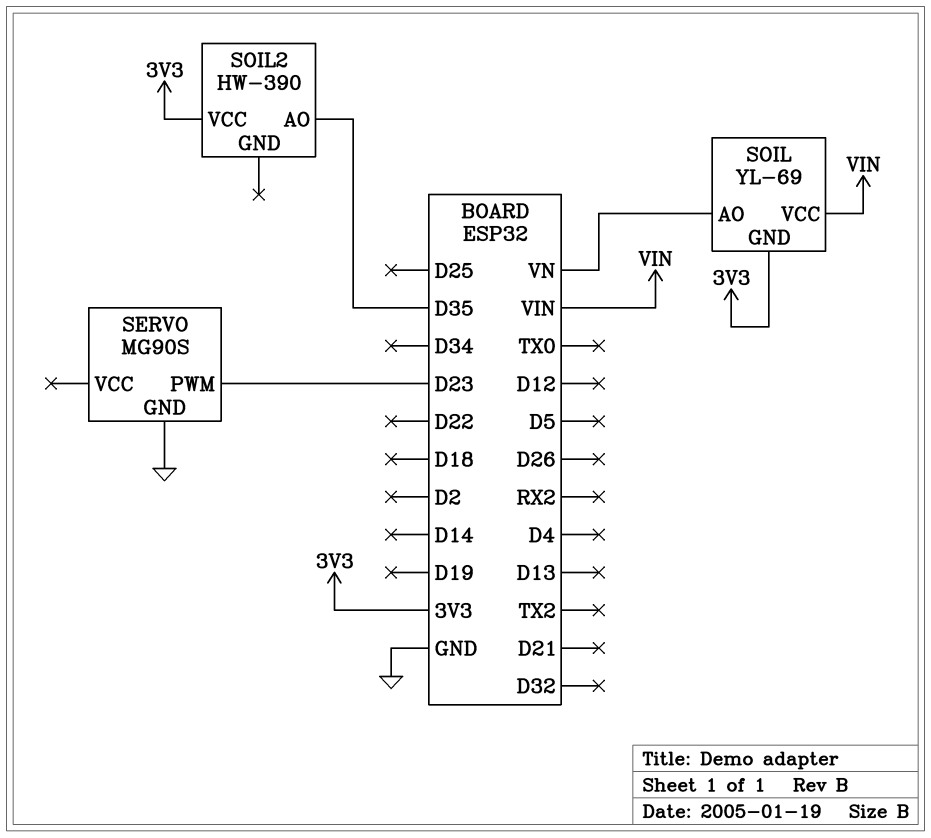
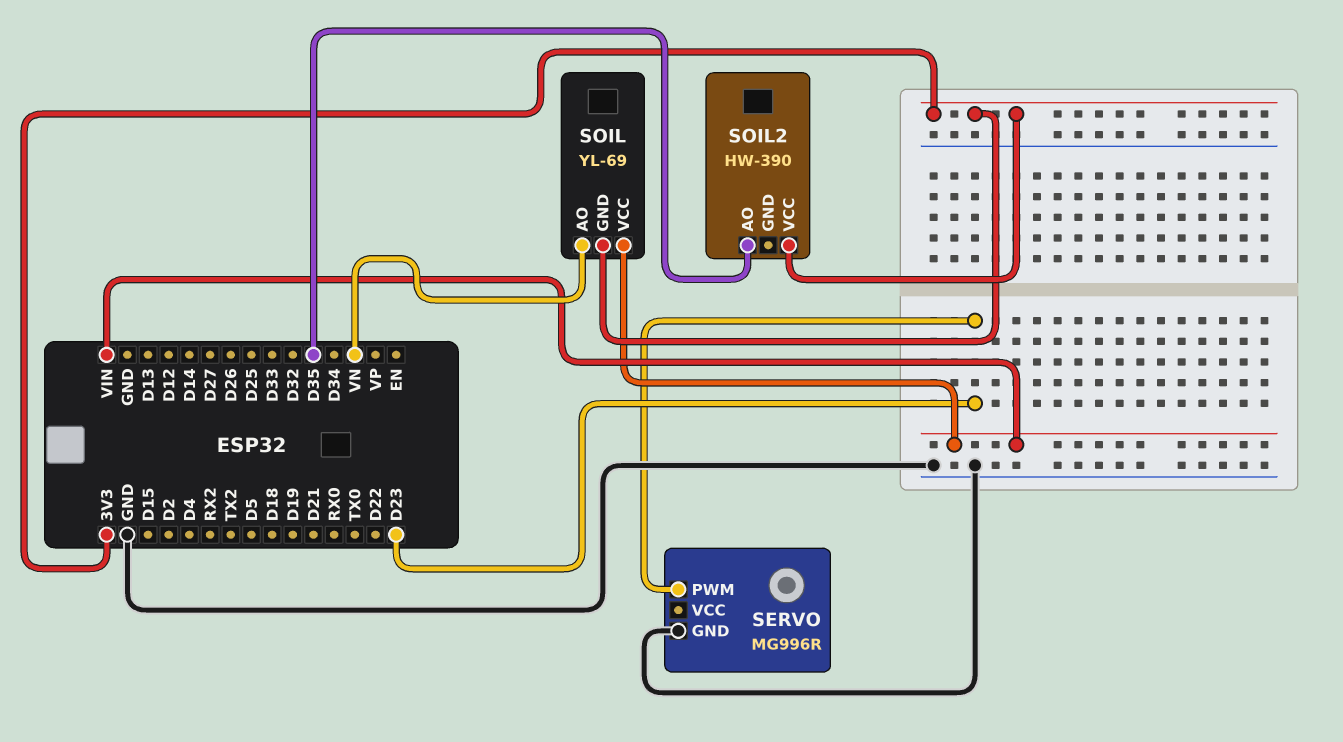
SERVO: MG90S -> MG996R

